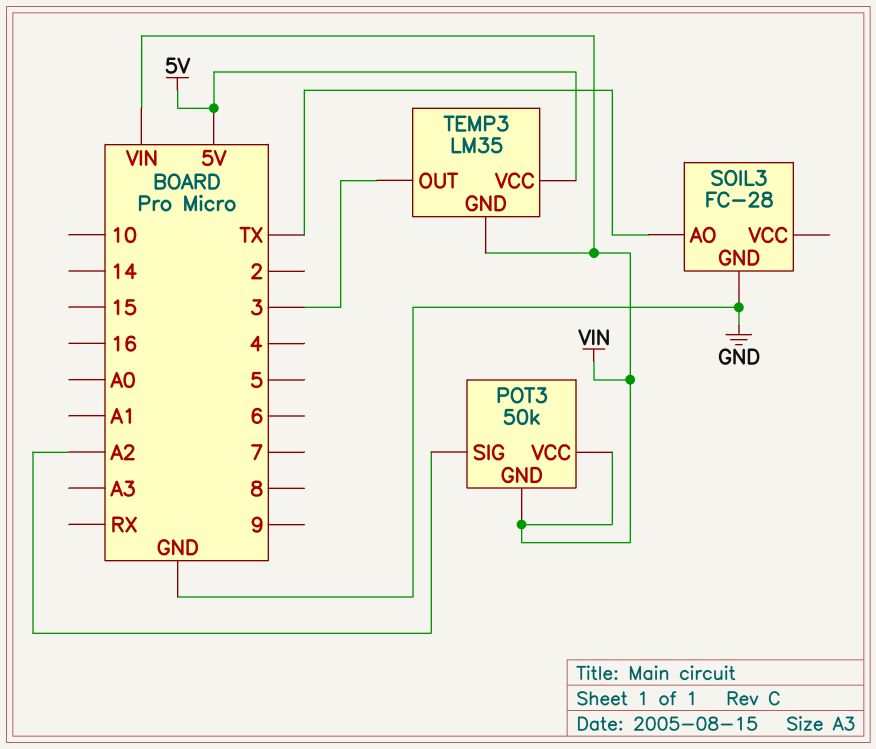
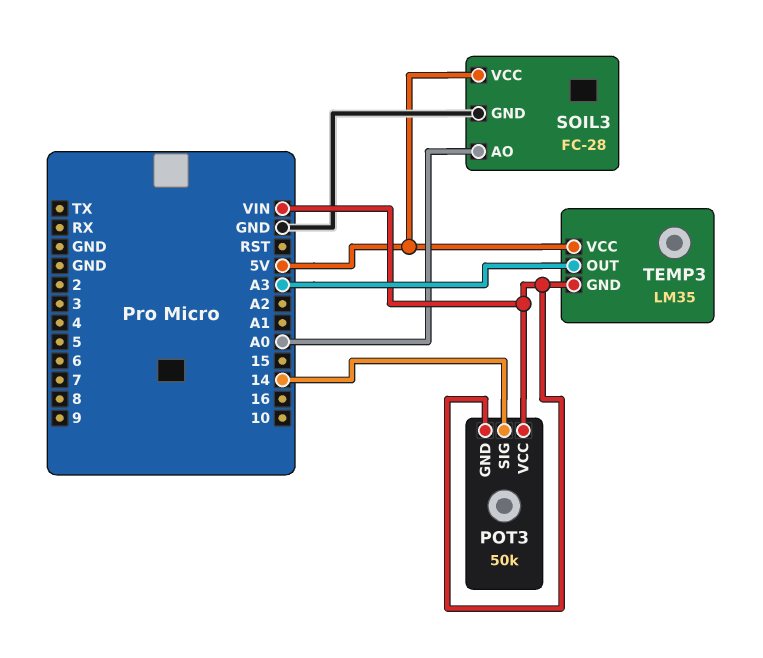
POT3 pin SIG: A2 -> 14
SOIL3 pin AO: TX -> A0
SOIL3 pin VCC: none -> 5V
TEMP3 pin OUT: 3 -> A3

